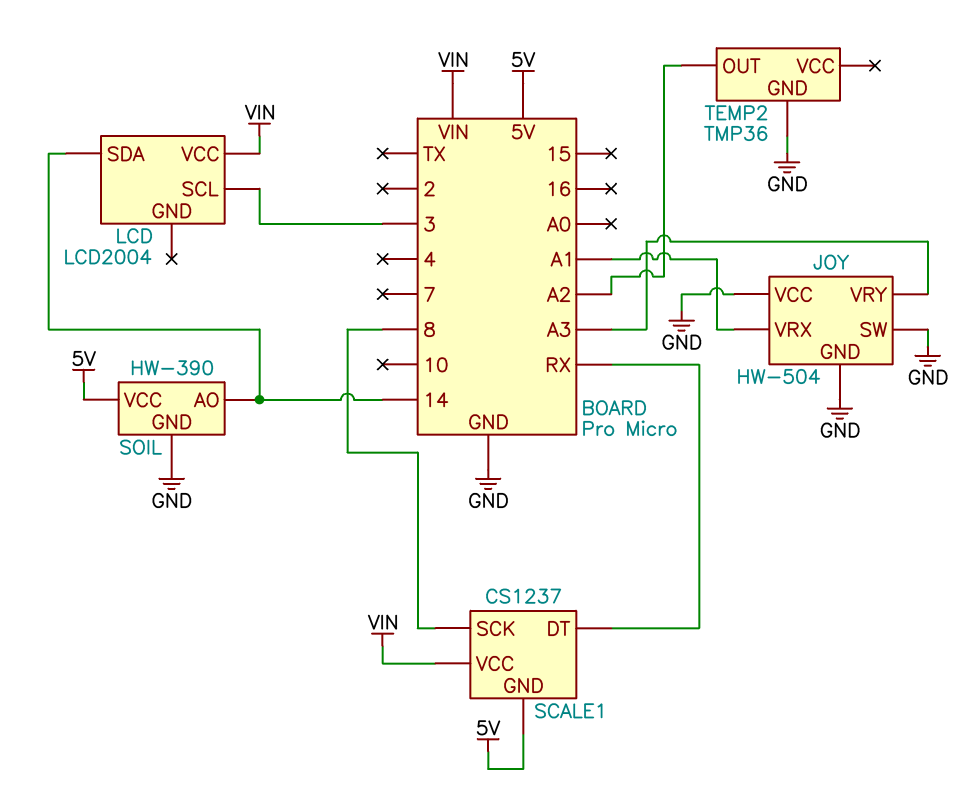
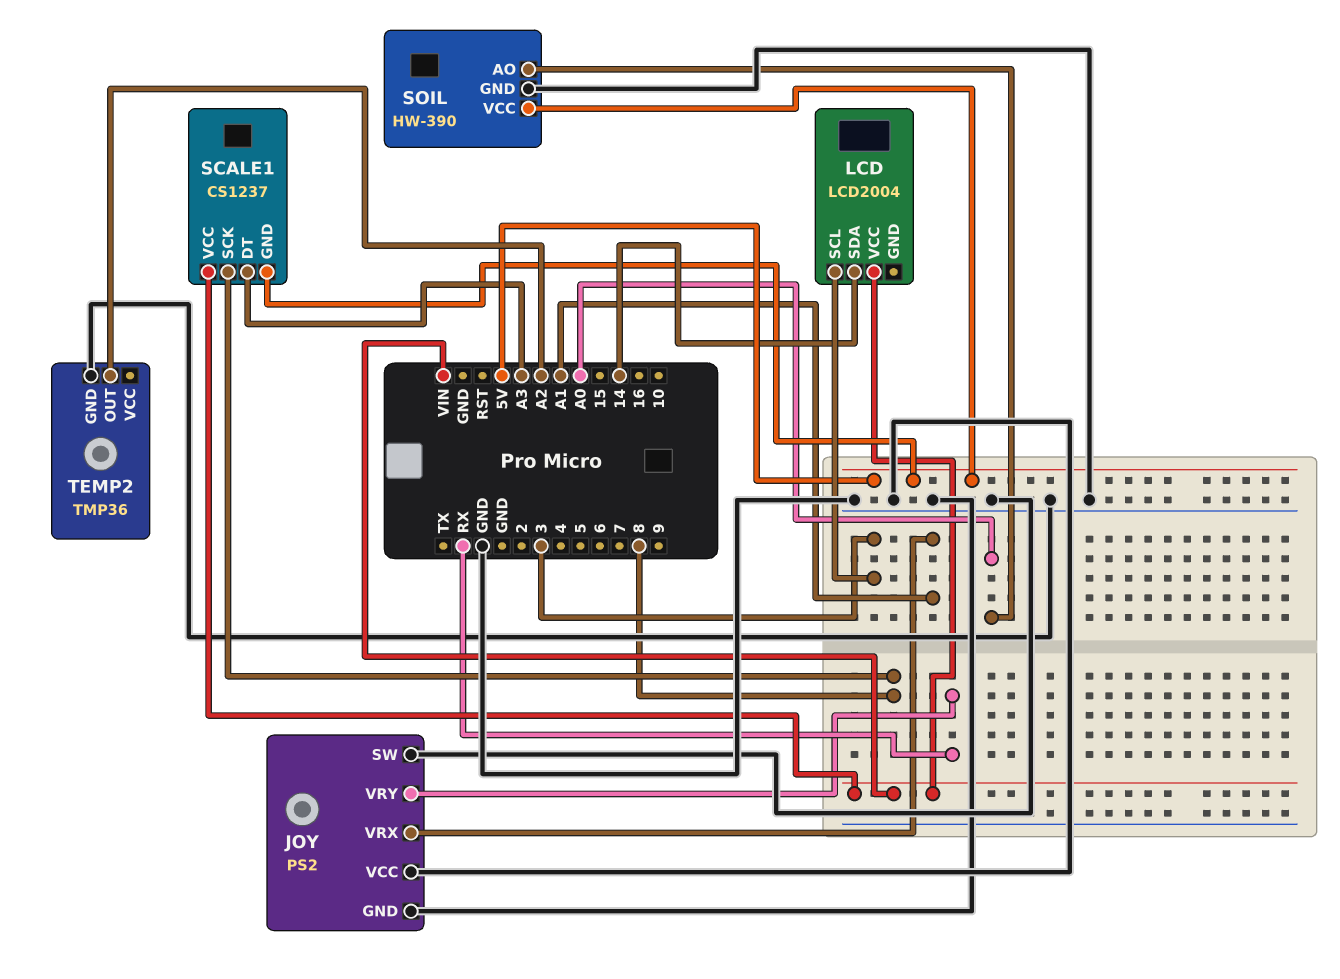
JOY: HW-504 -> PS2
JOY pin VRY: A3 -> RX
SCALE1 pin DT: RX -> A3
SOIL pin AO: 14 -> A0

